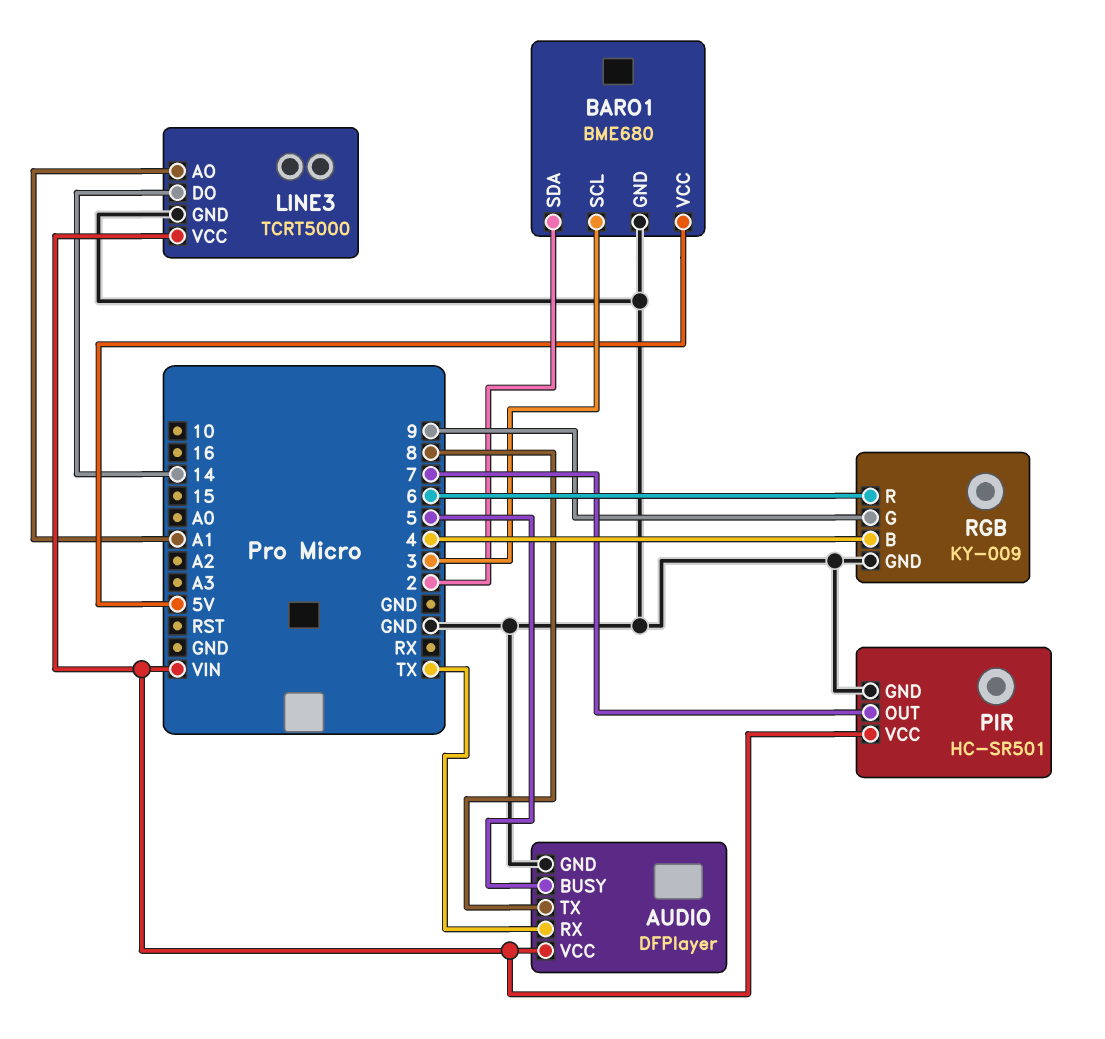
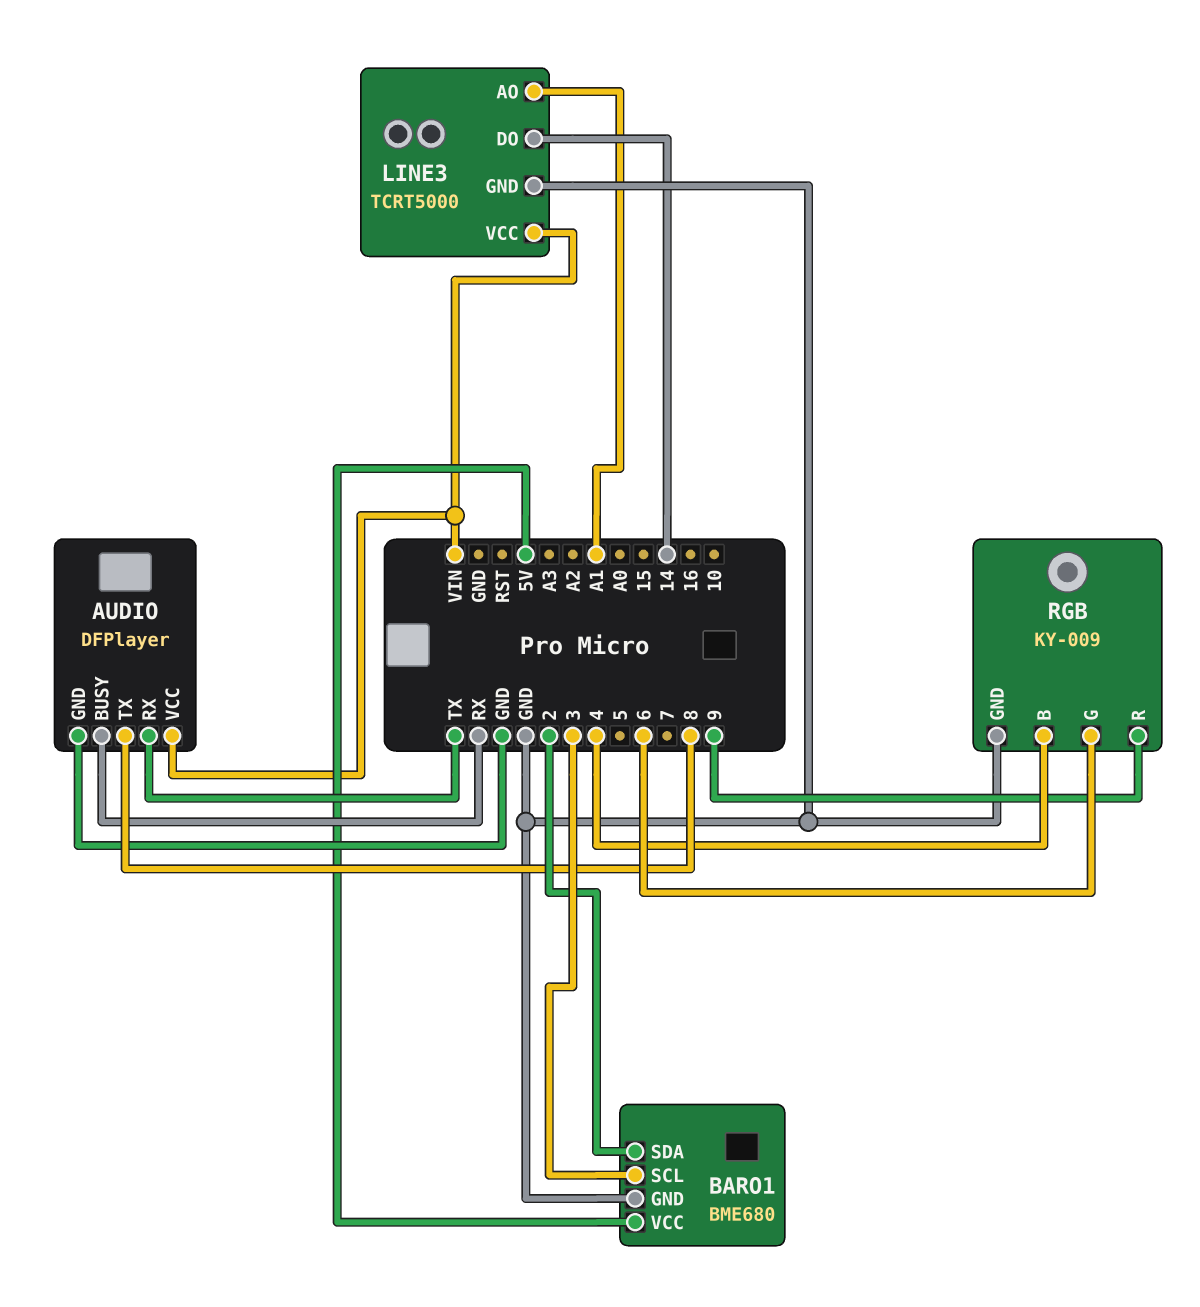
AUDIO pin BUSY: 5 -> RX
PIR: HC-SR501 -> none
PIR pin GND: GND -> none
PIR pin OUT: 7 -> none
PIR pin VCC: VIN -> none
RGB pin G: 9 -> 6
RGB pin R: 6 -> 9

